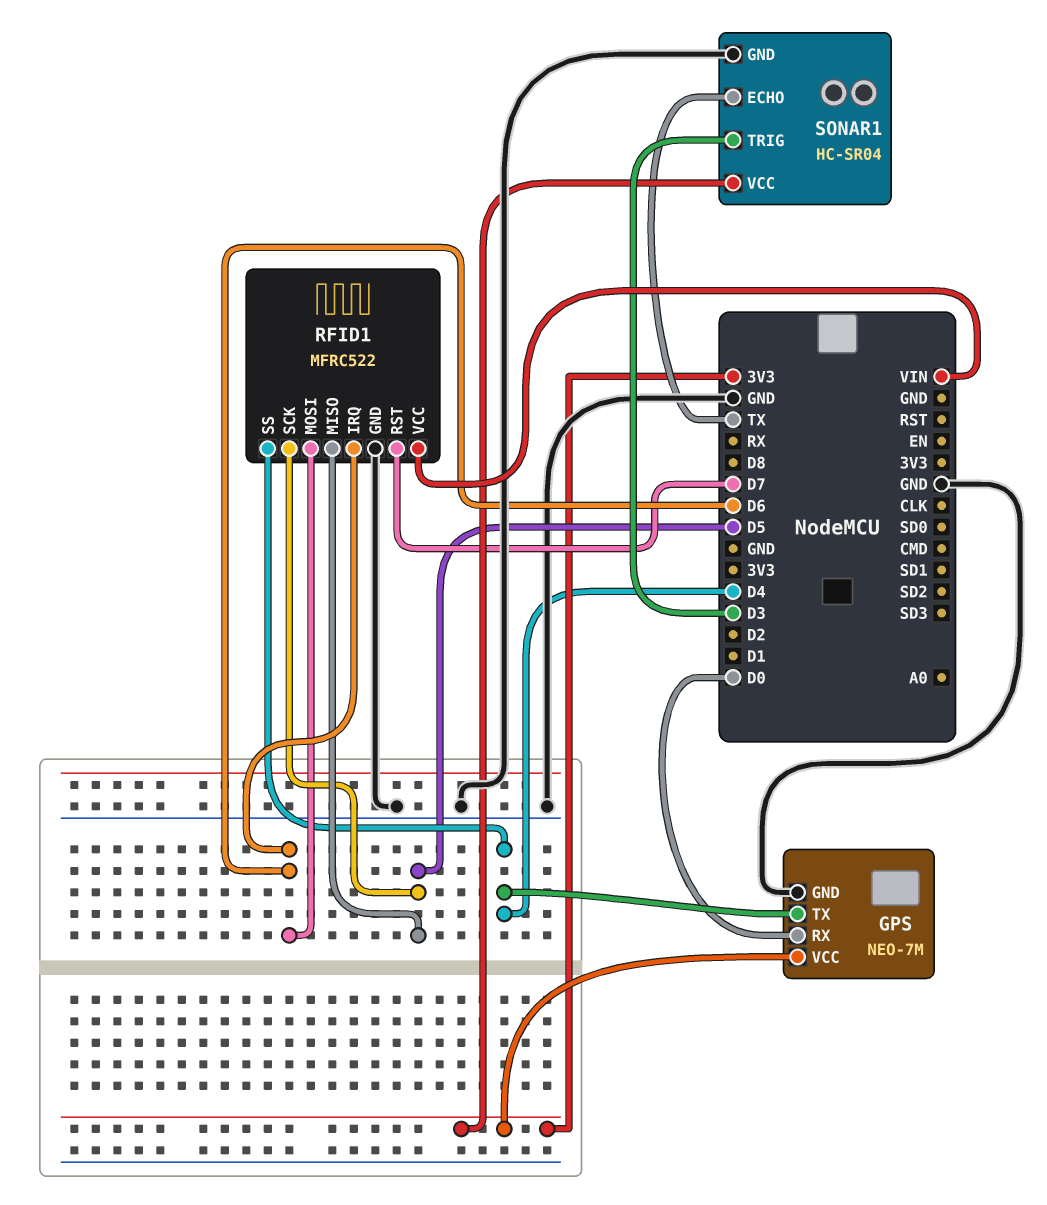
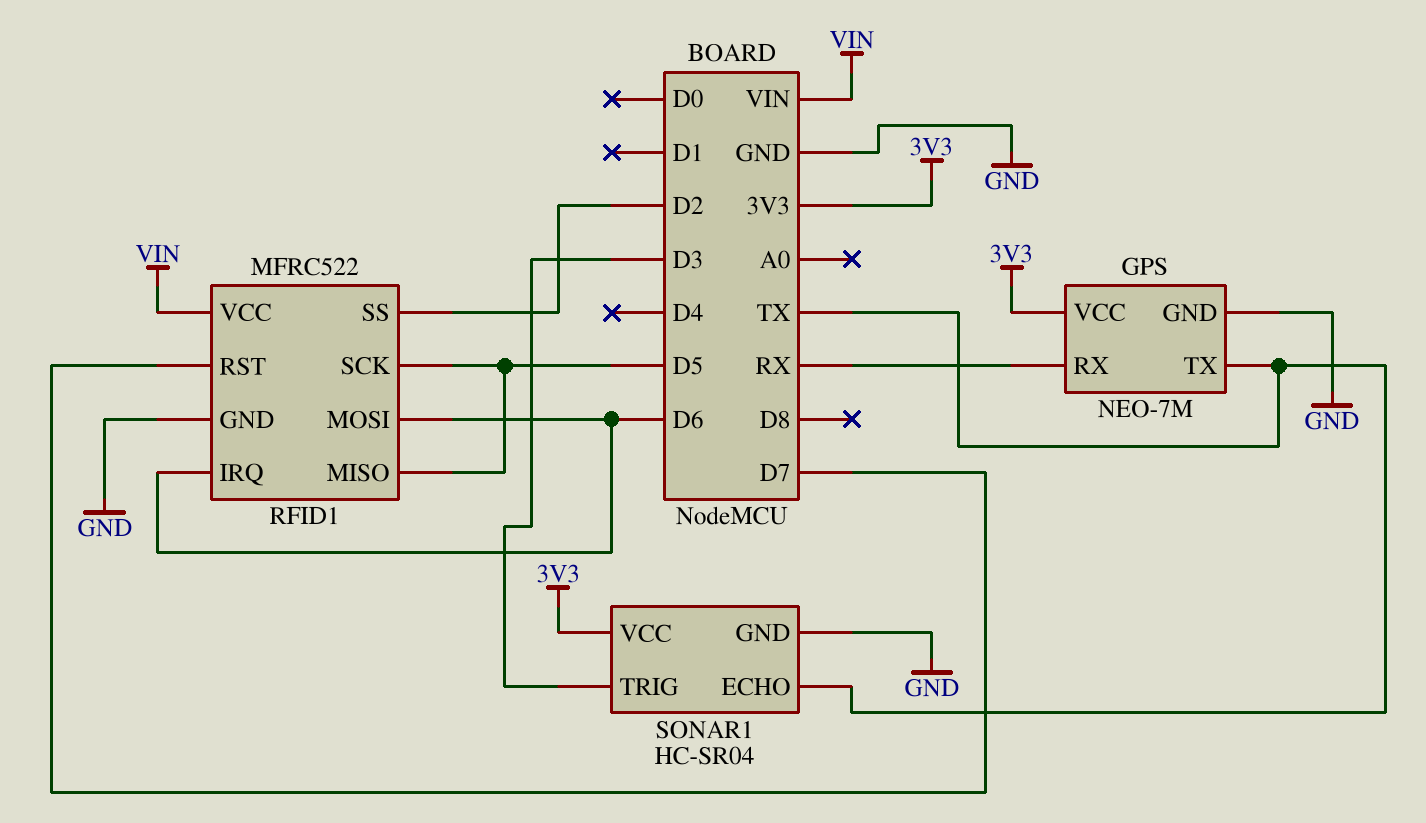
GPS pin RX: D0 -> RX
GPS pin TX: D4 -> TX
RFID1 pin SS: D4 -> D2

